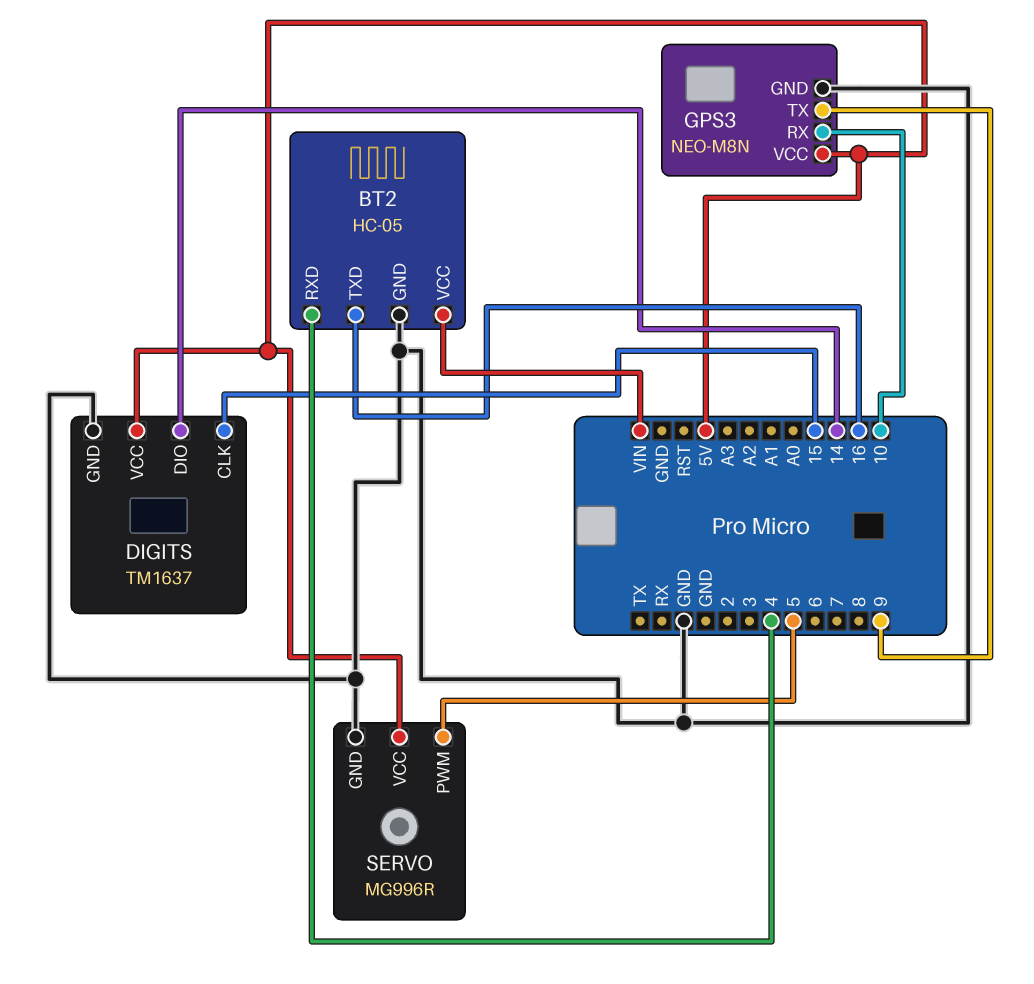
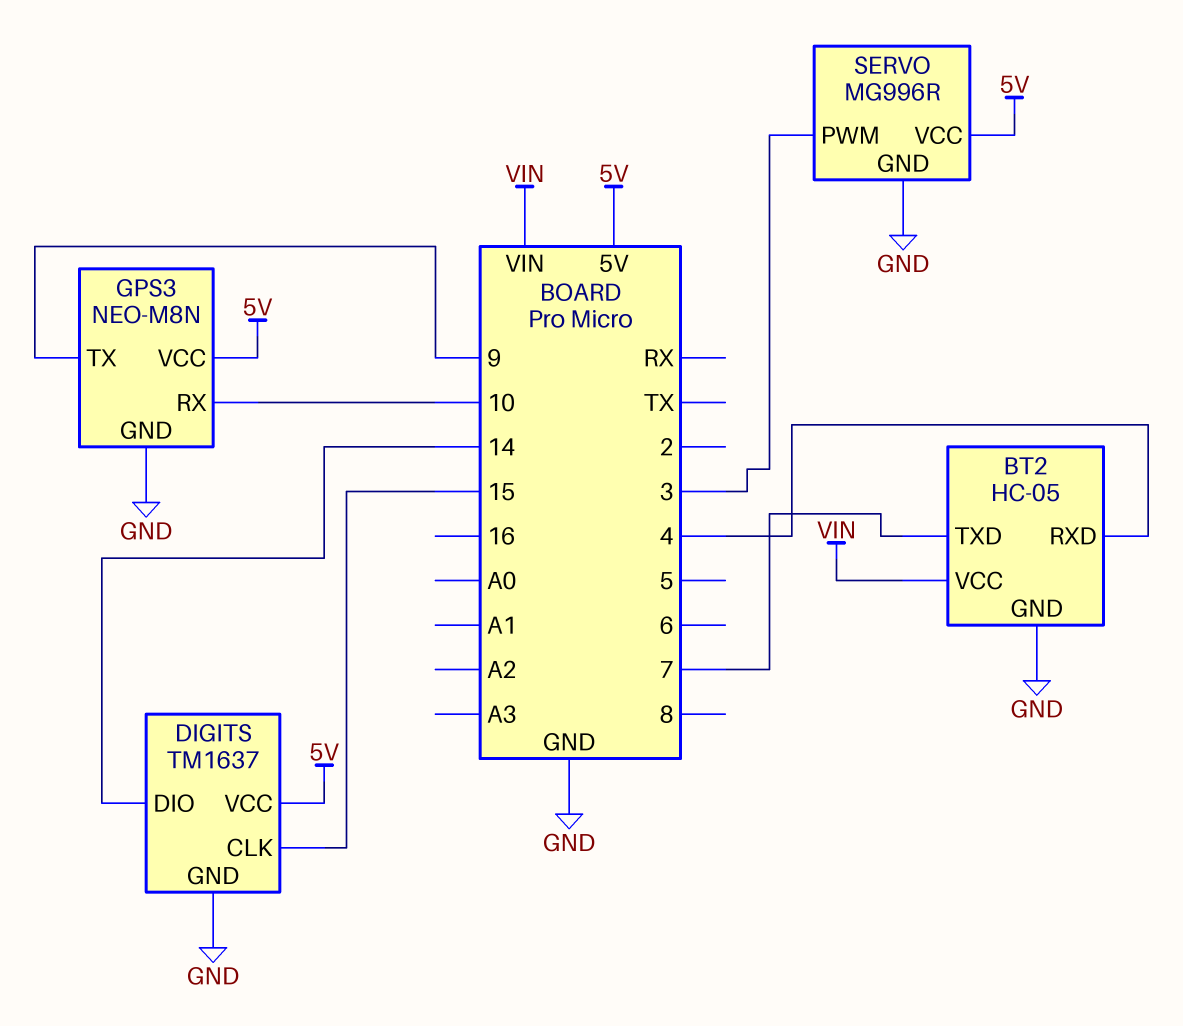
BT2 pin TXD: 16 -> 7
SERVO pin PWM: 5 -> 3

